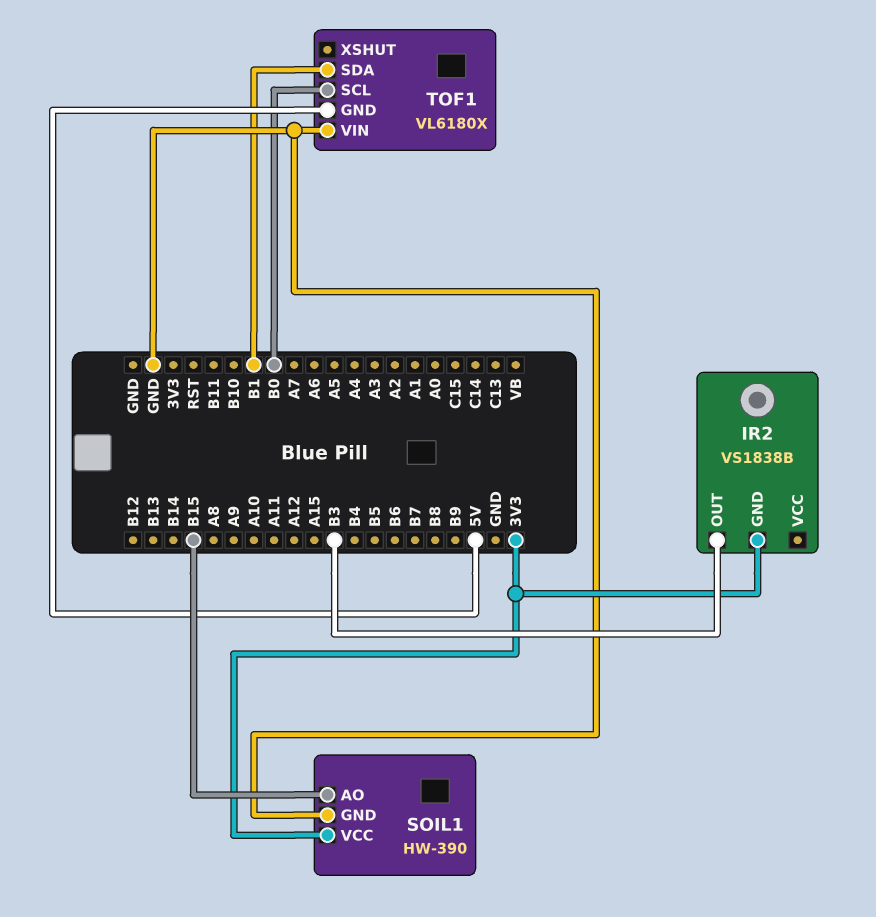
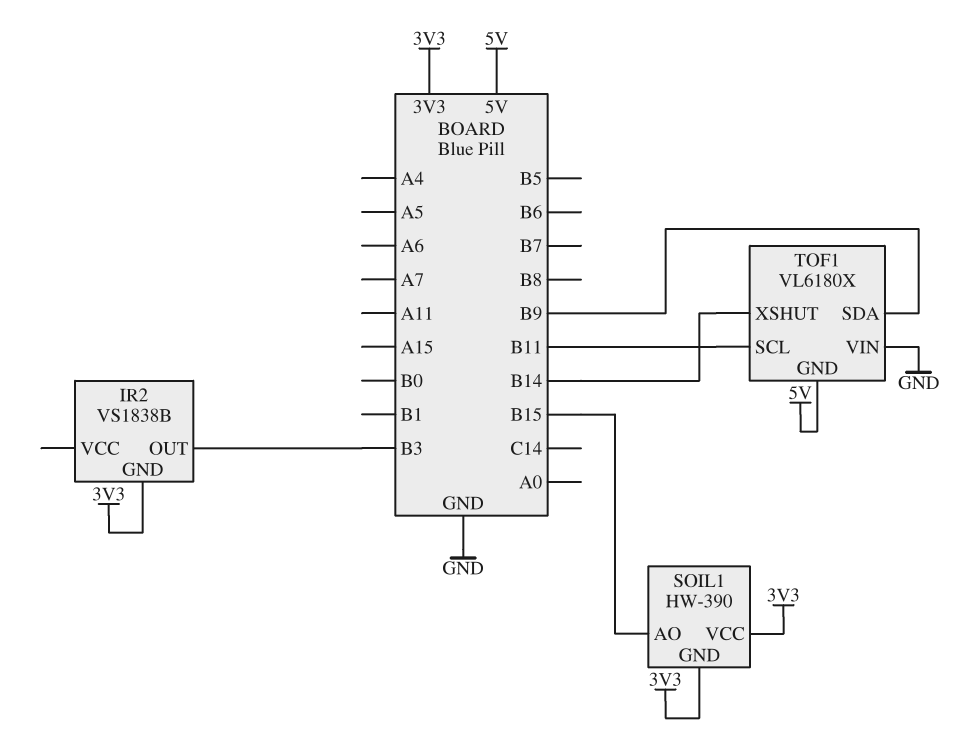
SOIL1 pin GND: GND -> 3V3
TOF1 pin SCL: B0 -> B11
TOF1 pin SDA: B1 -> B9
TOF1 pin XSHUT: none -> B14

